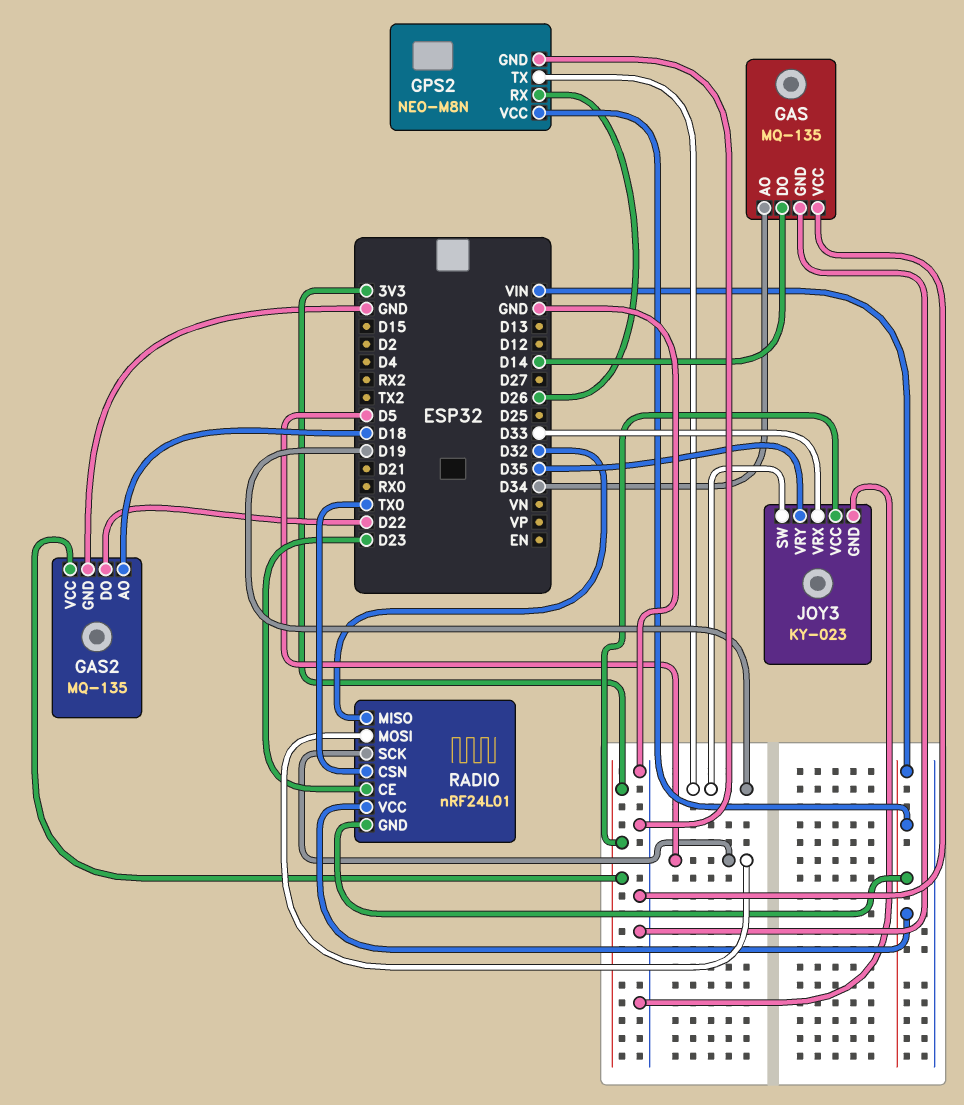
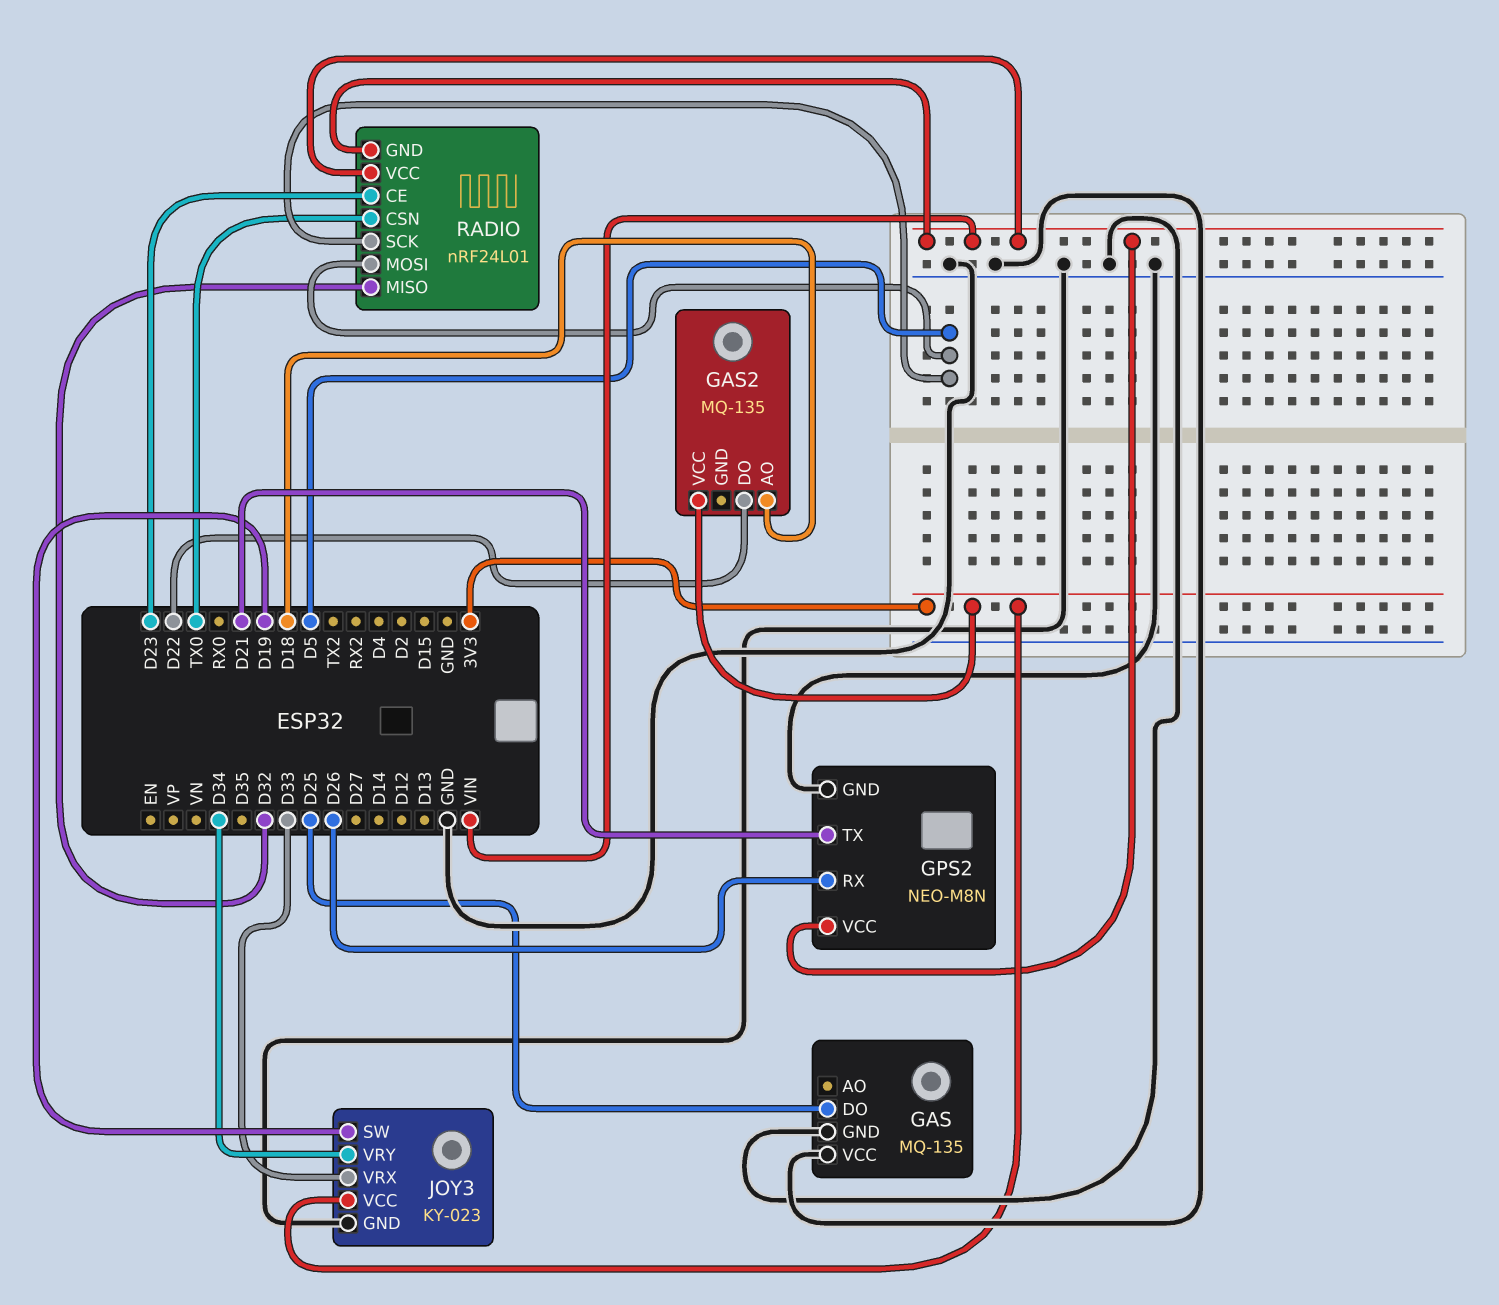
GAS pin AO: D34 -> none
GAS pin DO: D14 -> D25
GAS2 pin GND: GND -> none
GPS2 pin TX: D19 -> D21
JOY3 pin VRY: D35 -> D34

